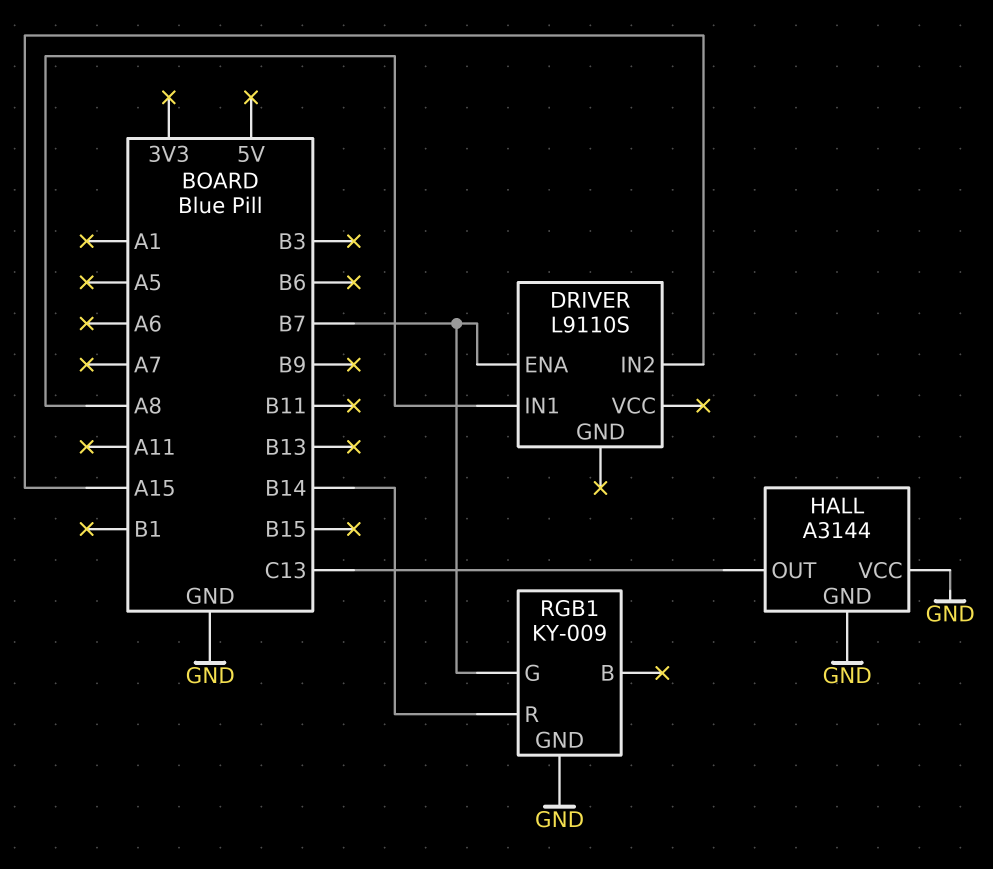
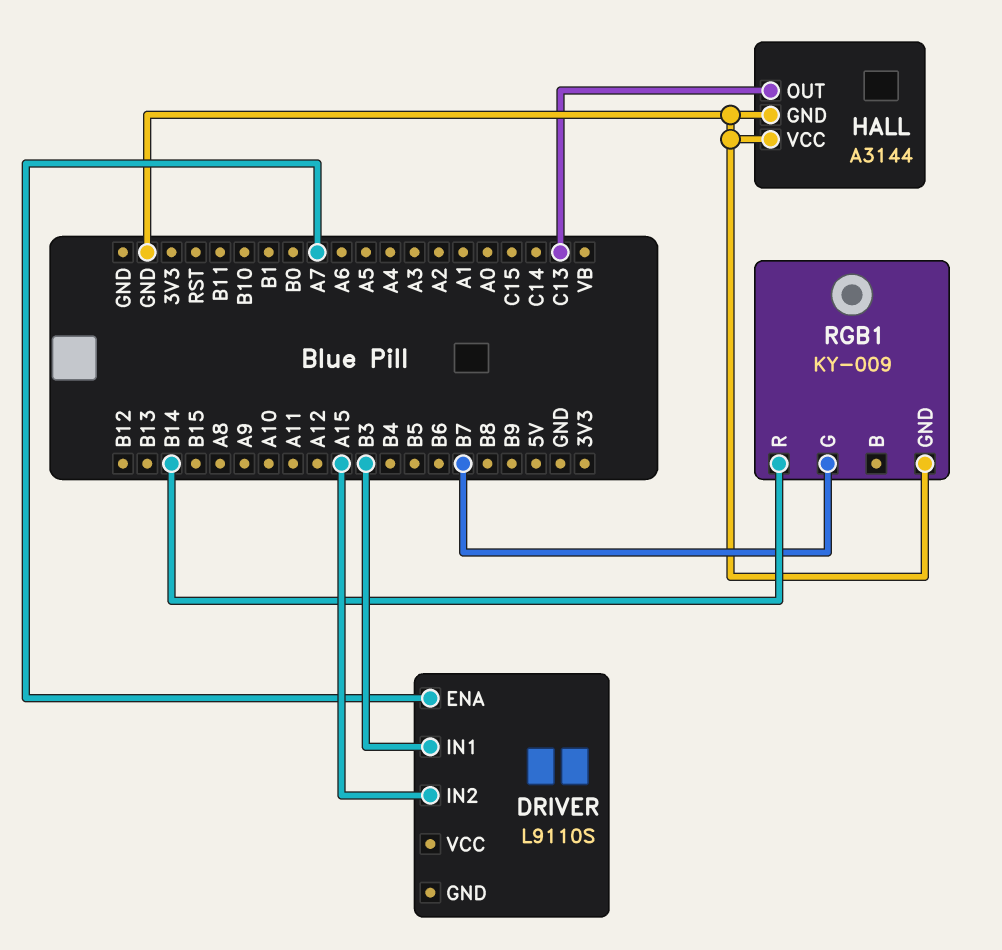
DRIVER pin ENA: B7 -> A7
DRIVER pin IN1: A8 -> B3

